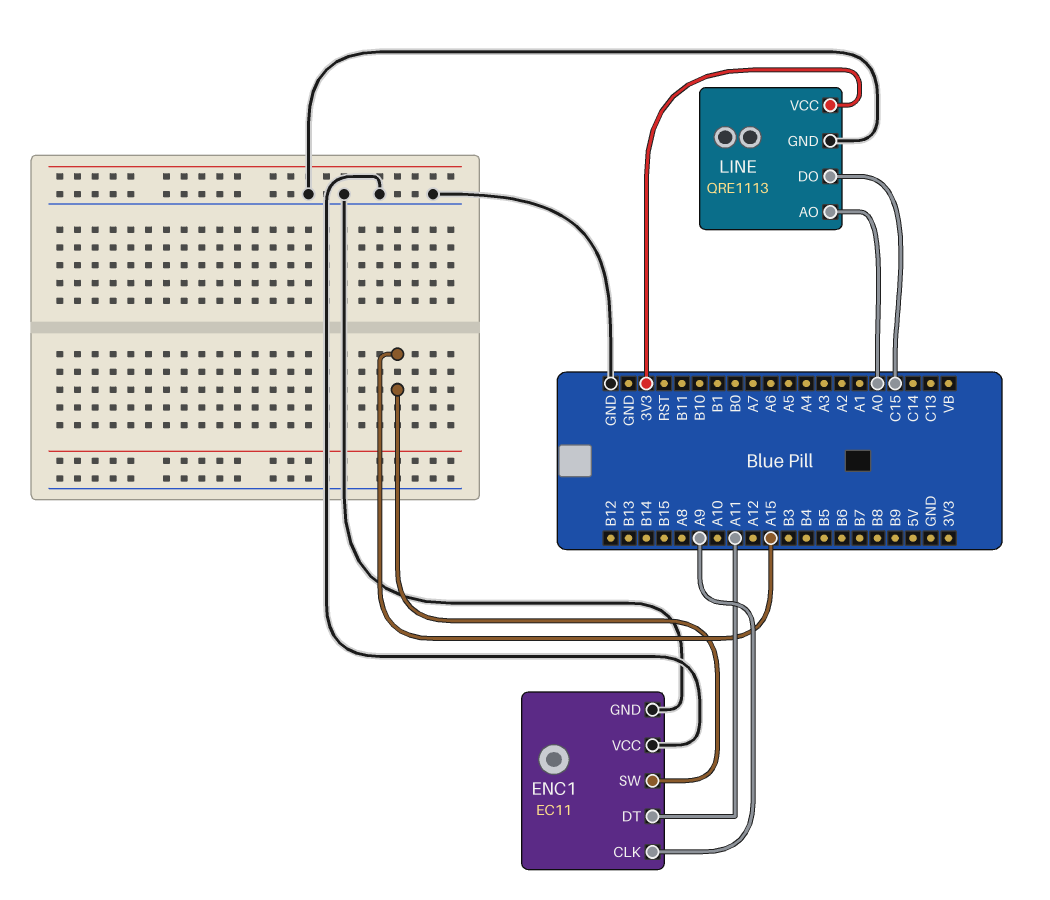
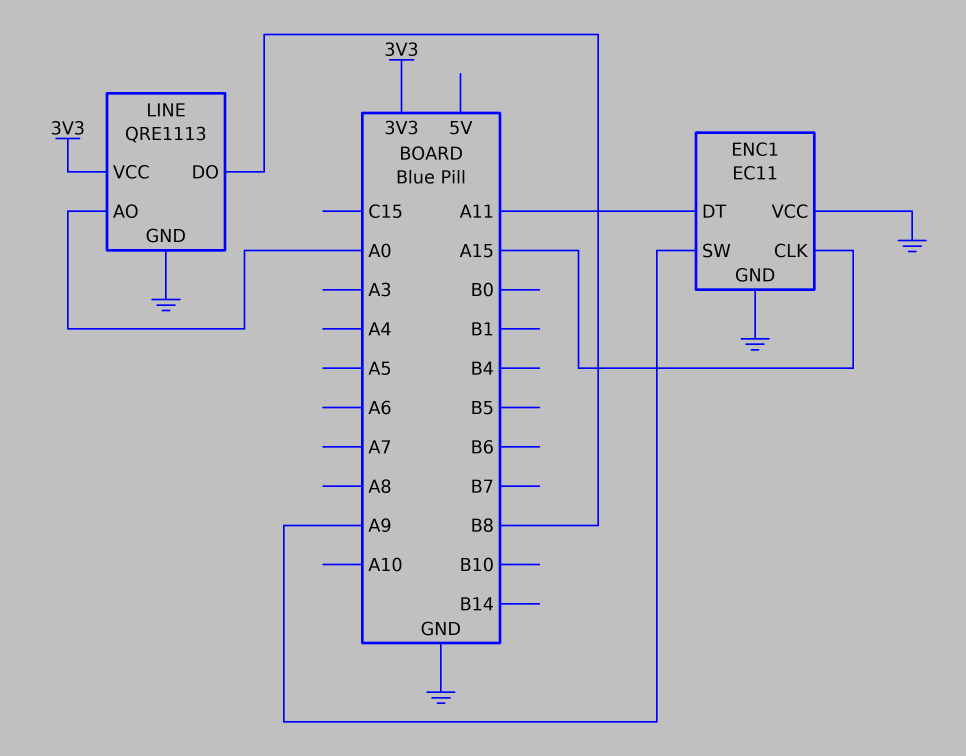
ENC1 pin CLK: A9 -> A15
ENC1 pin SW: A15 -> A9
LINE pin DO: C15 -> B8

